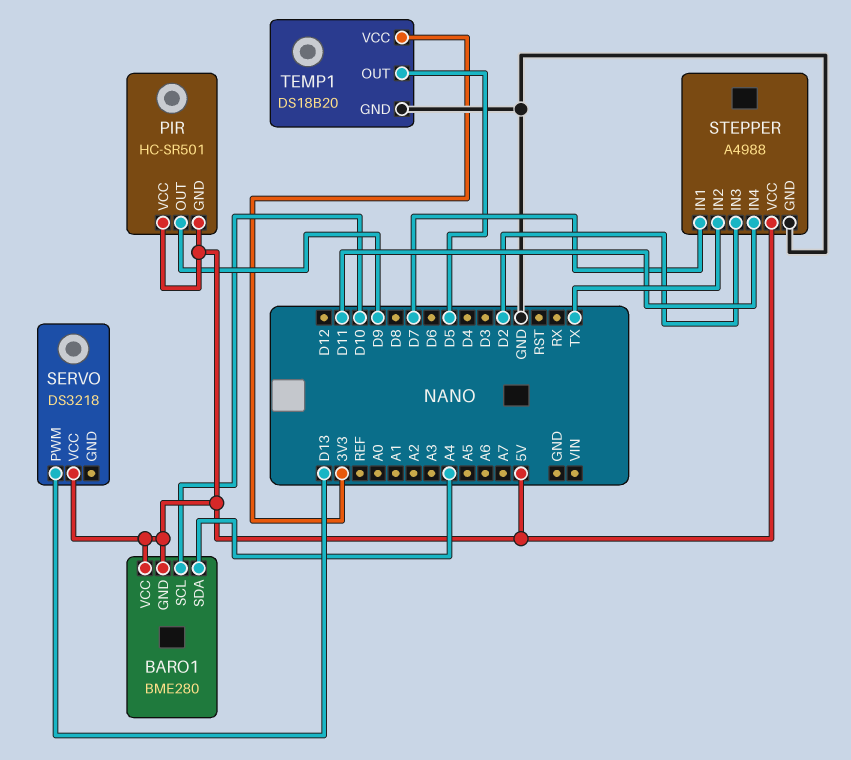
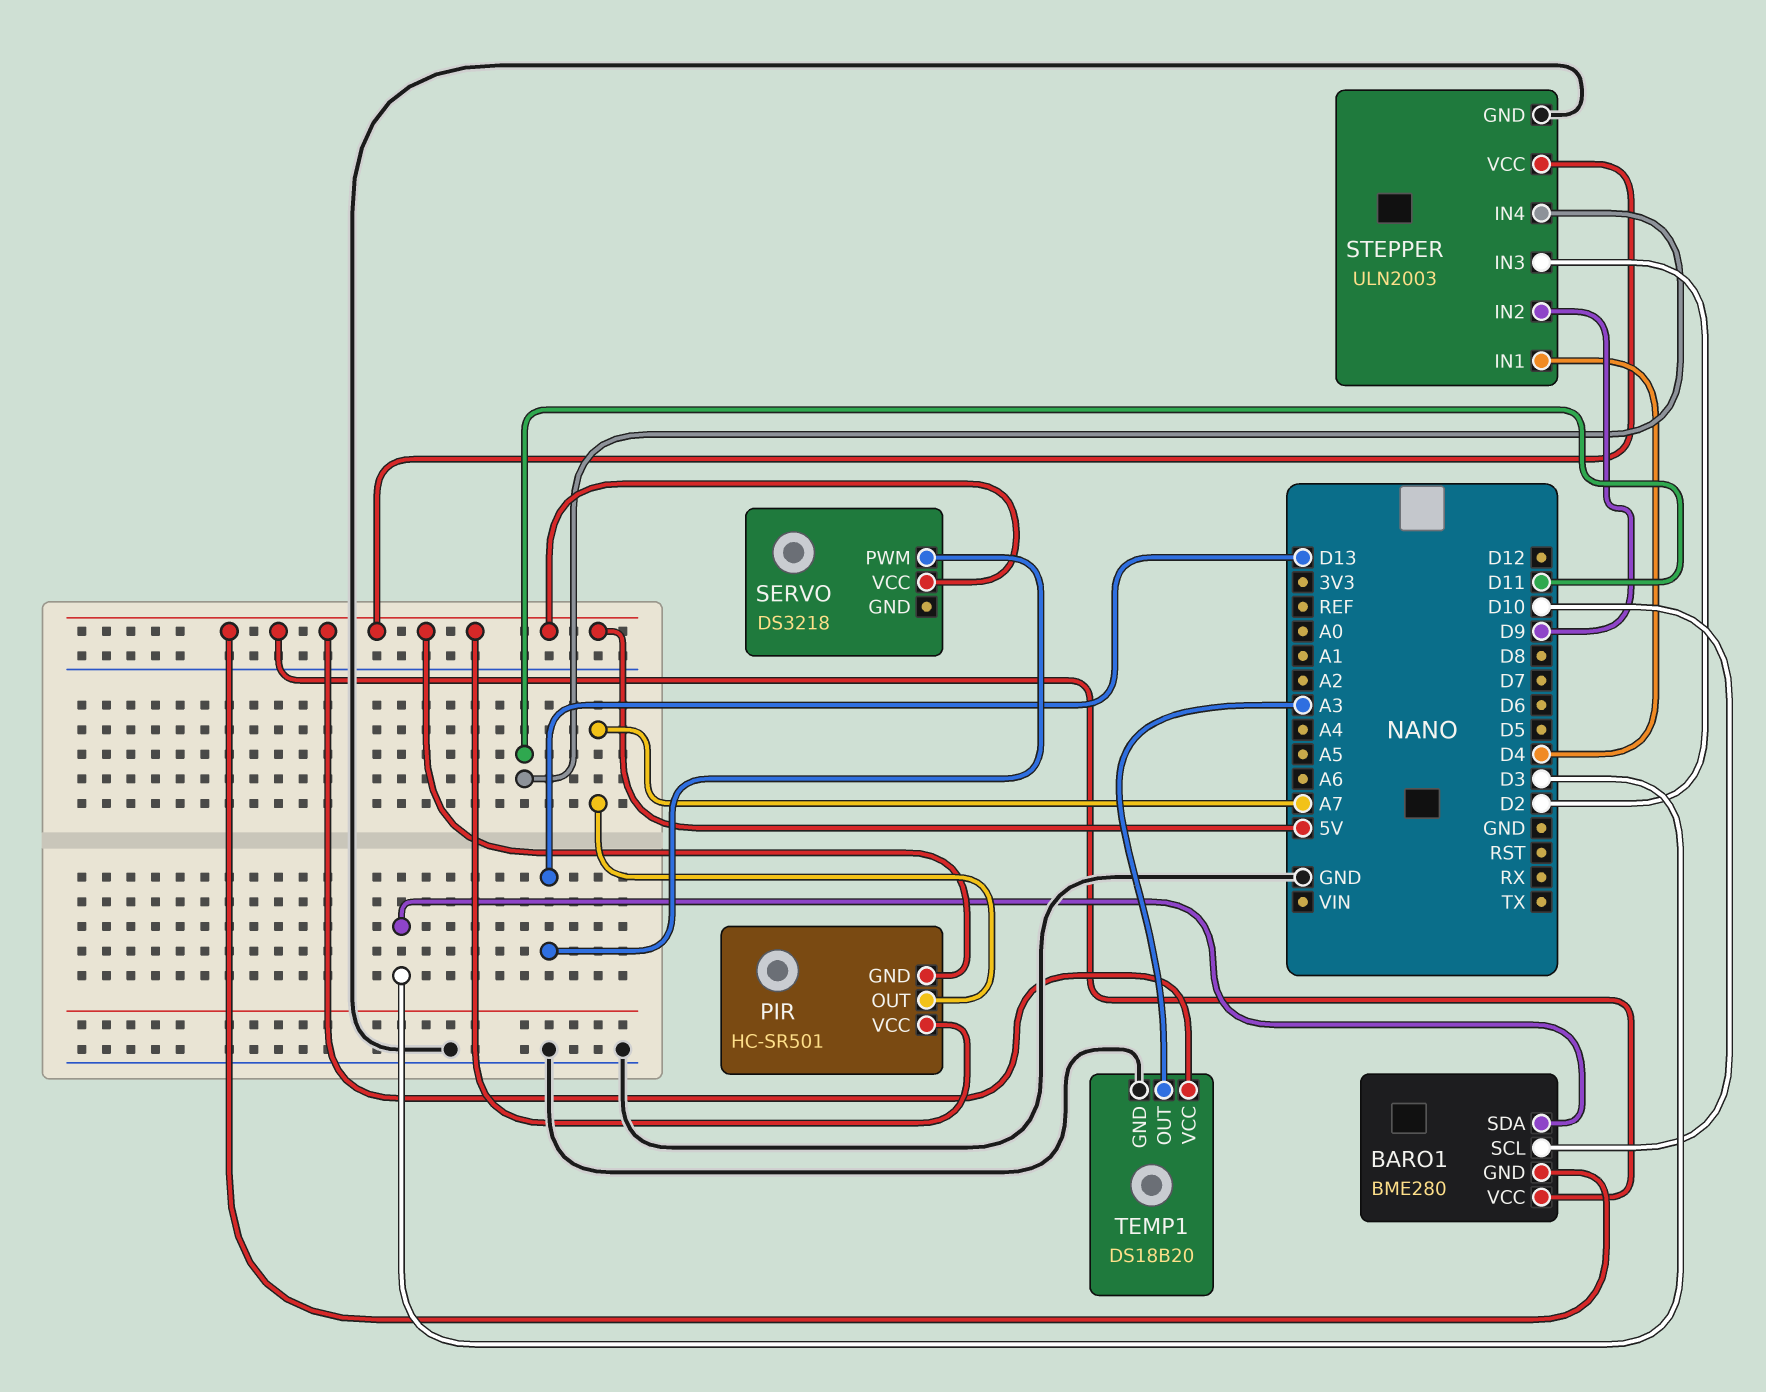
BARO1 pin SDA: A4 -> D3
PIR pin OUT: D9 -> A7
STEPPER: A4988 -> ULN2003
STEPPER pin IN1: D7 -> D4
STEPPER pin IN2: TX -> D9
TEMP1 pin OUT: D5 -> A3
TEMP1 pin VCC: 3V3 -> 5V

